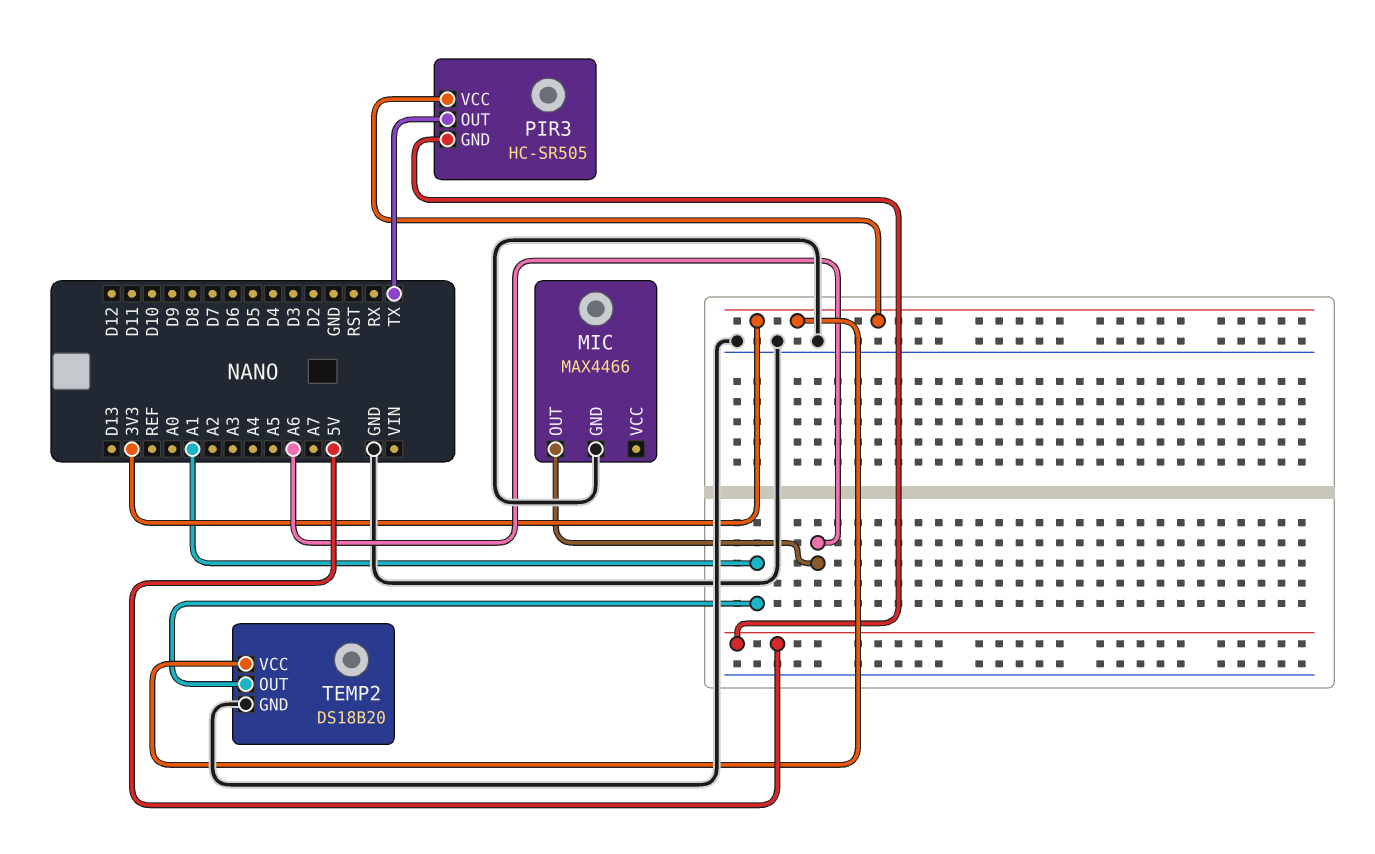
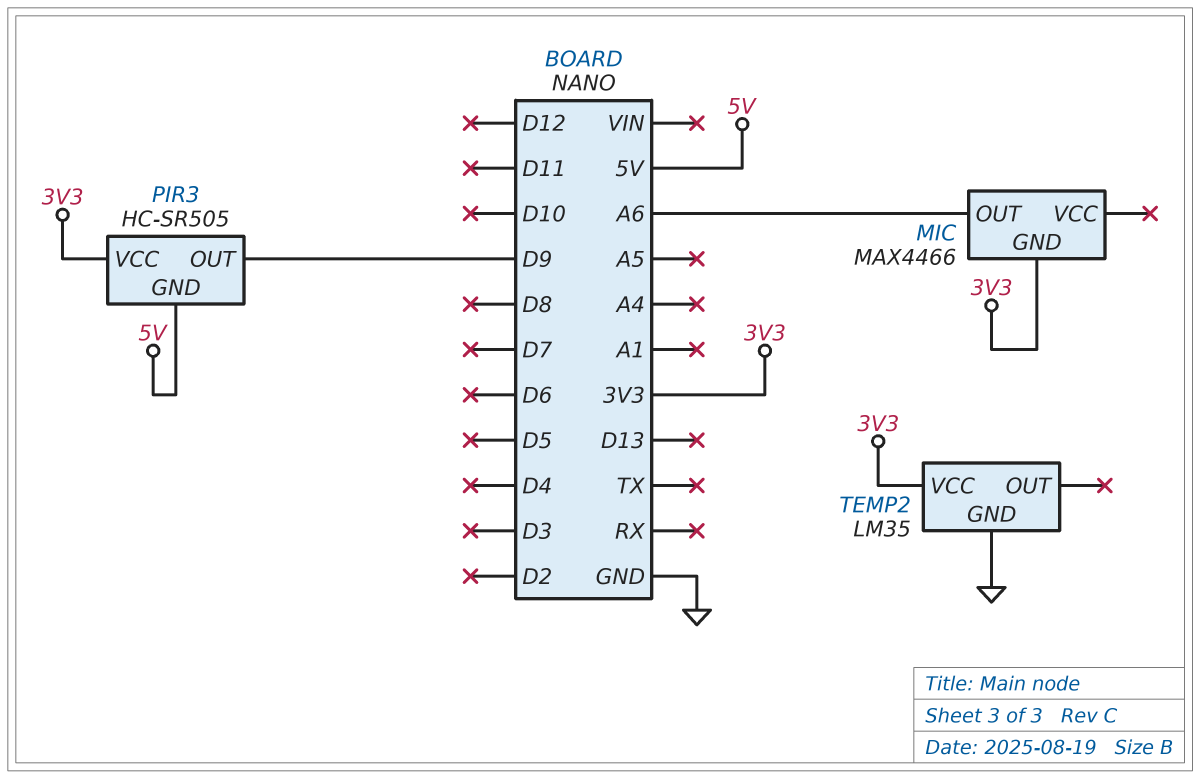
MIC pin GND: GND -> 3V3
PIR3 pin OUT: TX -> D9
TEMP2: DS18B20 -> LM35
TEMP2 pin OUT: A1 -> none

